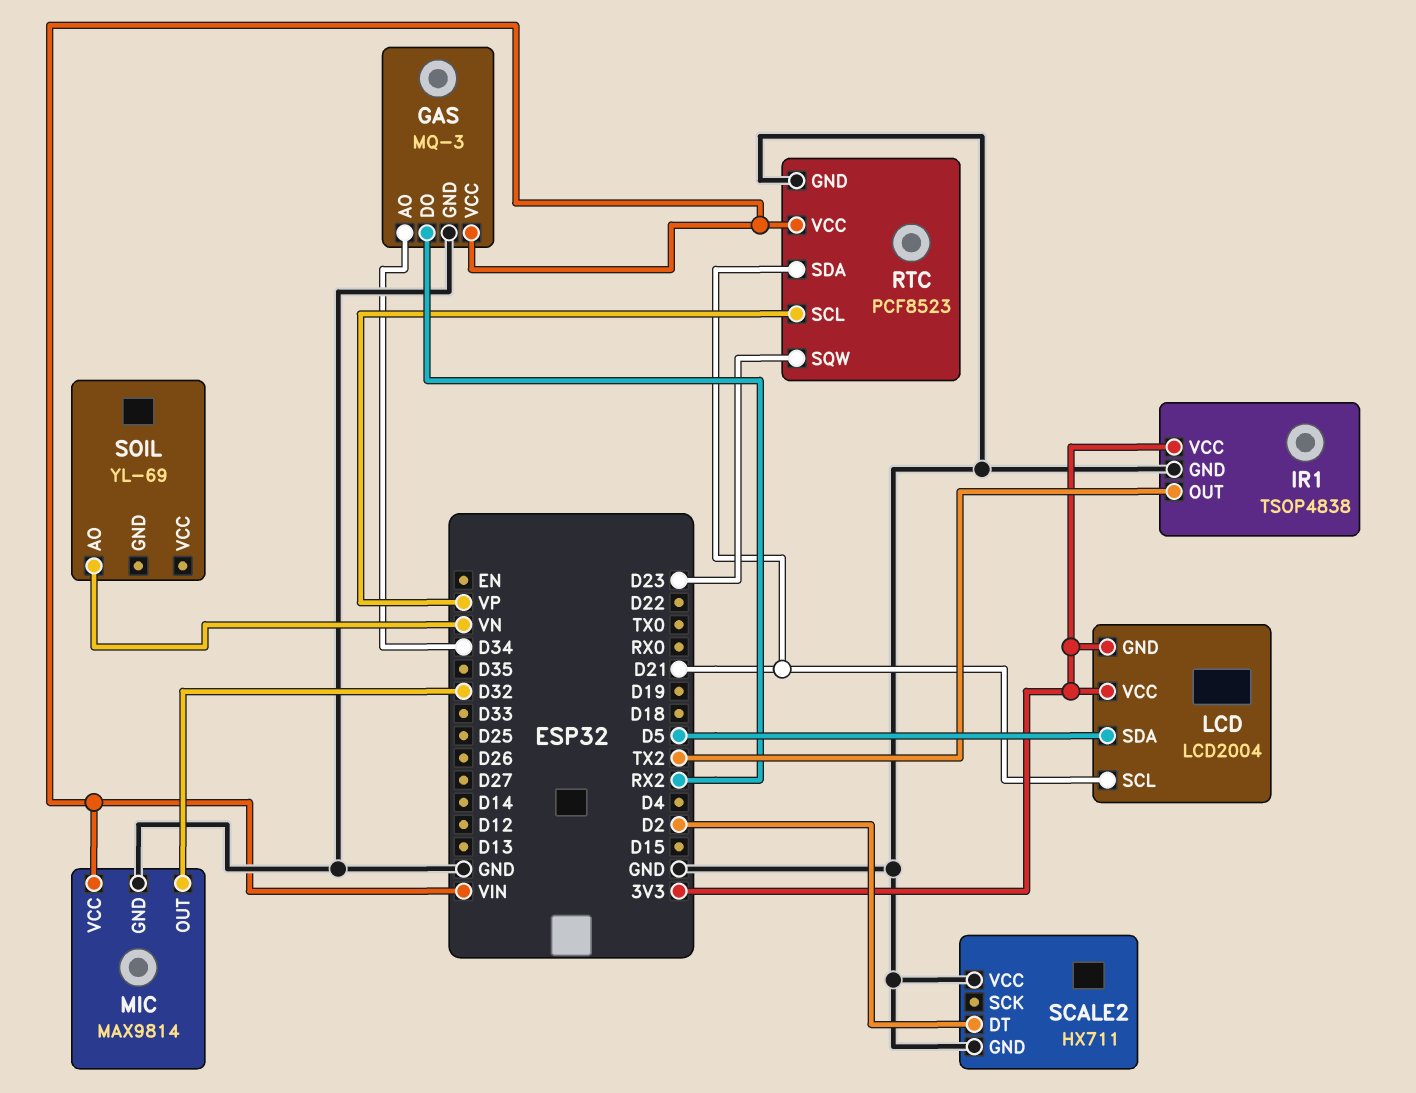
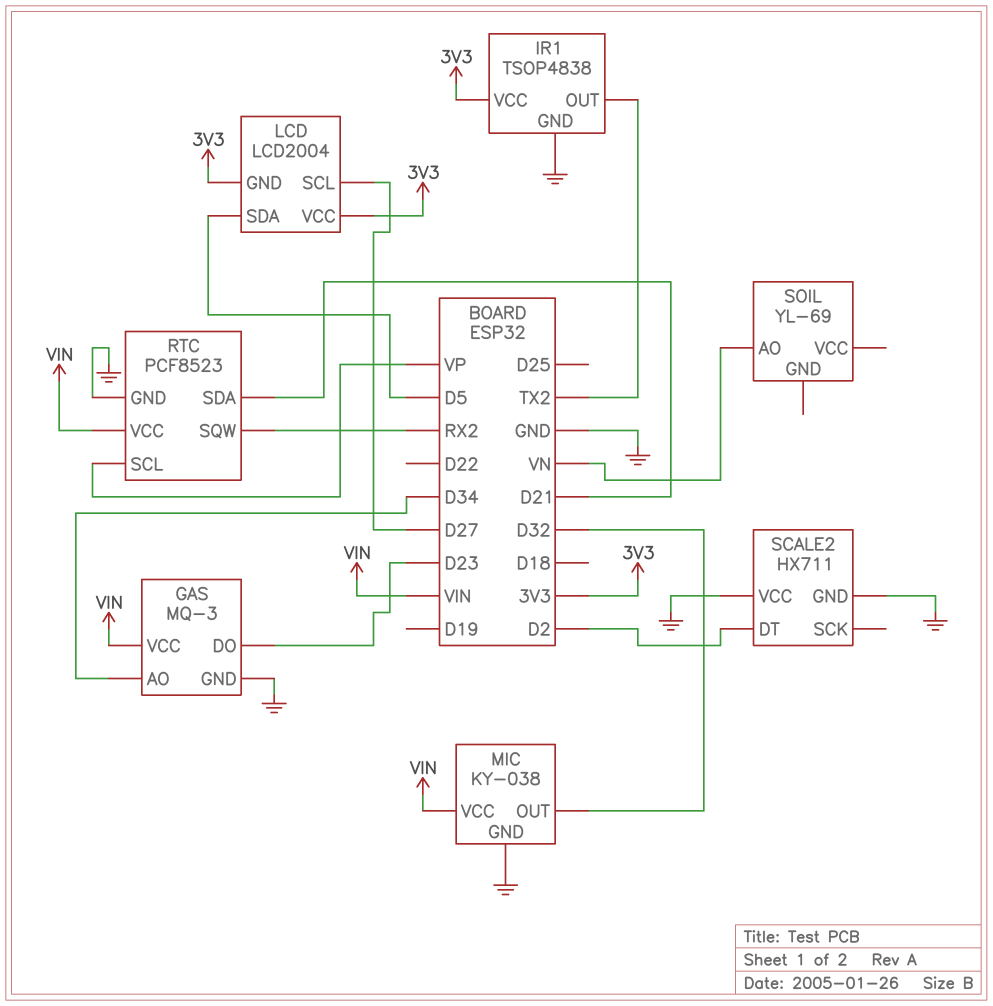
GAS pin DO: RX2 -> D23
LCD pin SCL: D21 -> D27
MIC: MAX9814 -> KY-038
RTC pin SQW: D23 -> RX2

